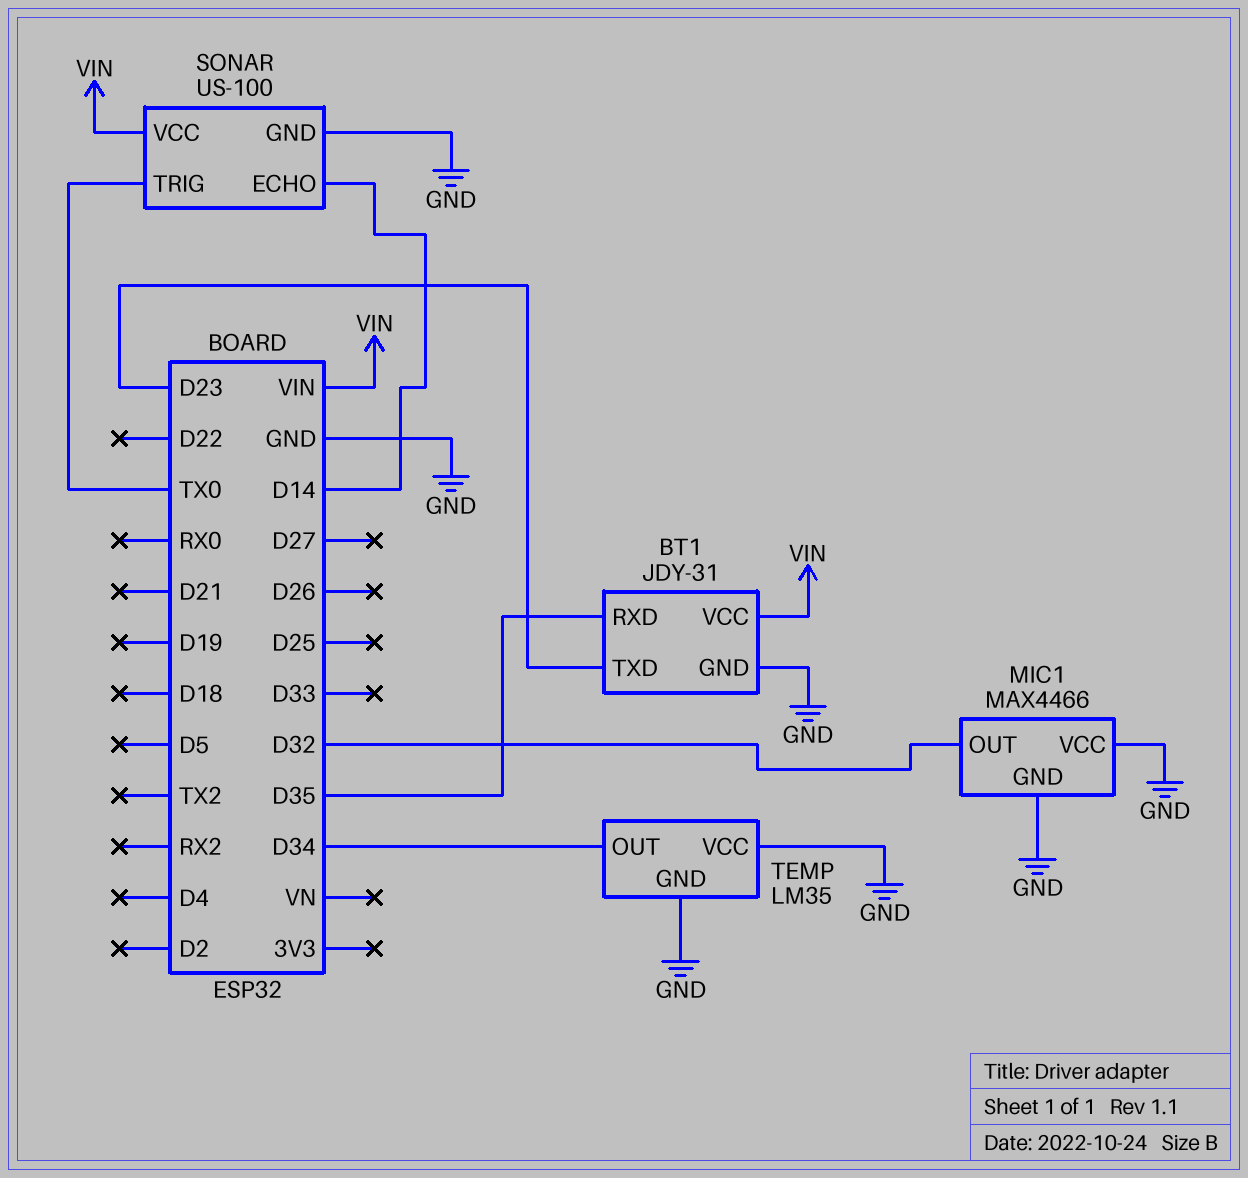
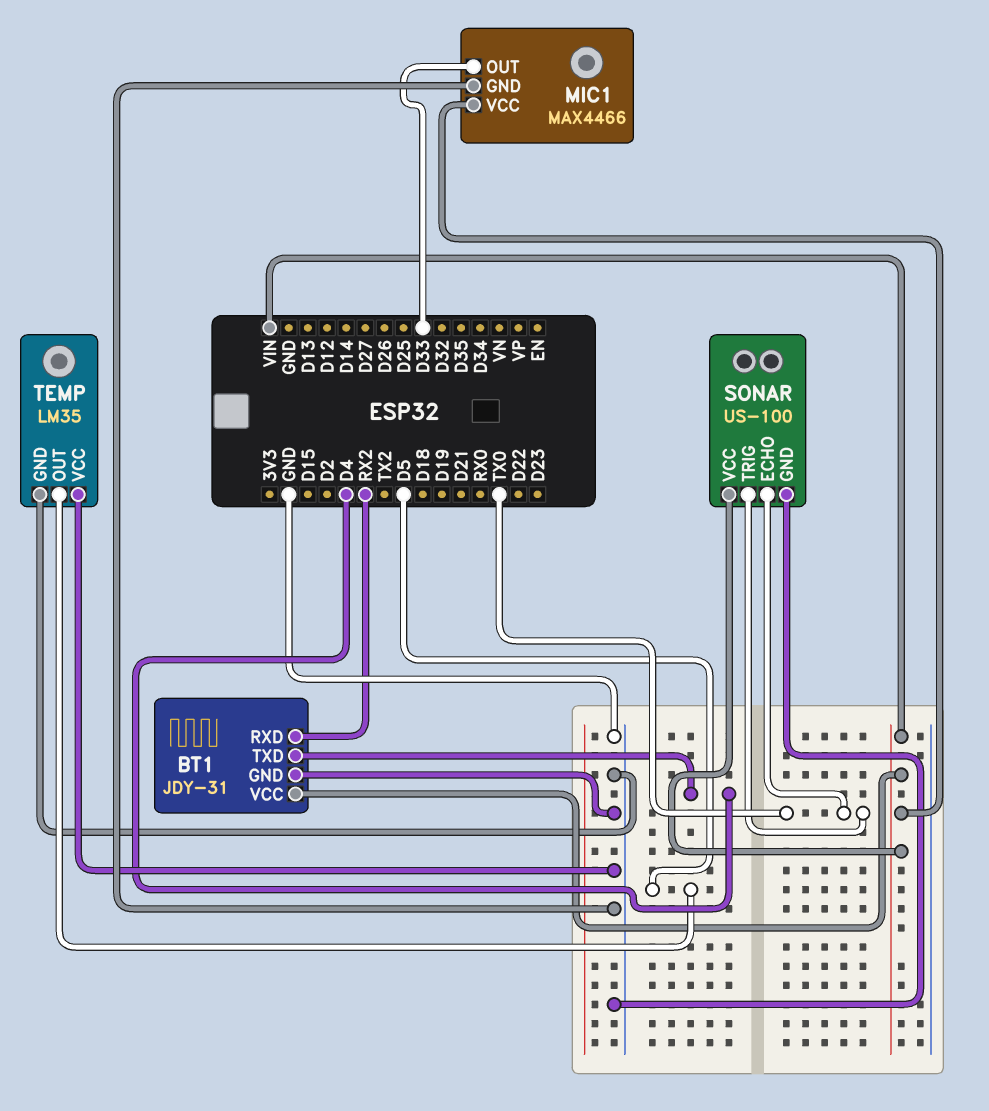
BT1 pin RXD: D35 -> RX2
BT1 pin TXD: D23 -> D4
MIC1 pin OUT: D32 -> D33
MIC1 pin VCC: GND -> VIN
SONAR pin ECHO: D14 -> TX0
TEMP pin OUT: D34 -> D5

